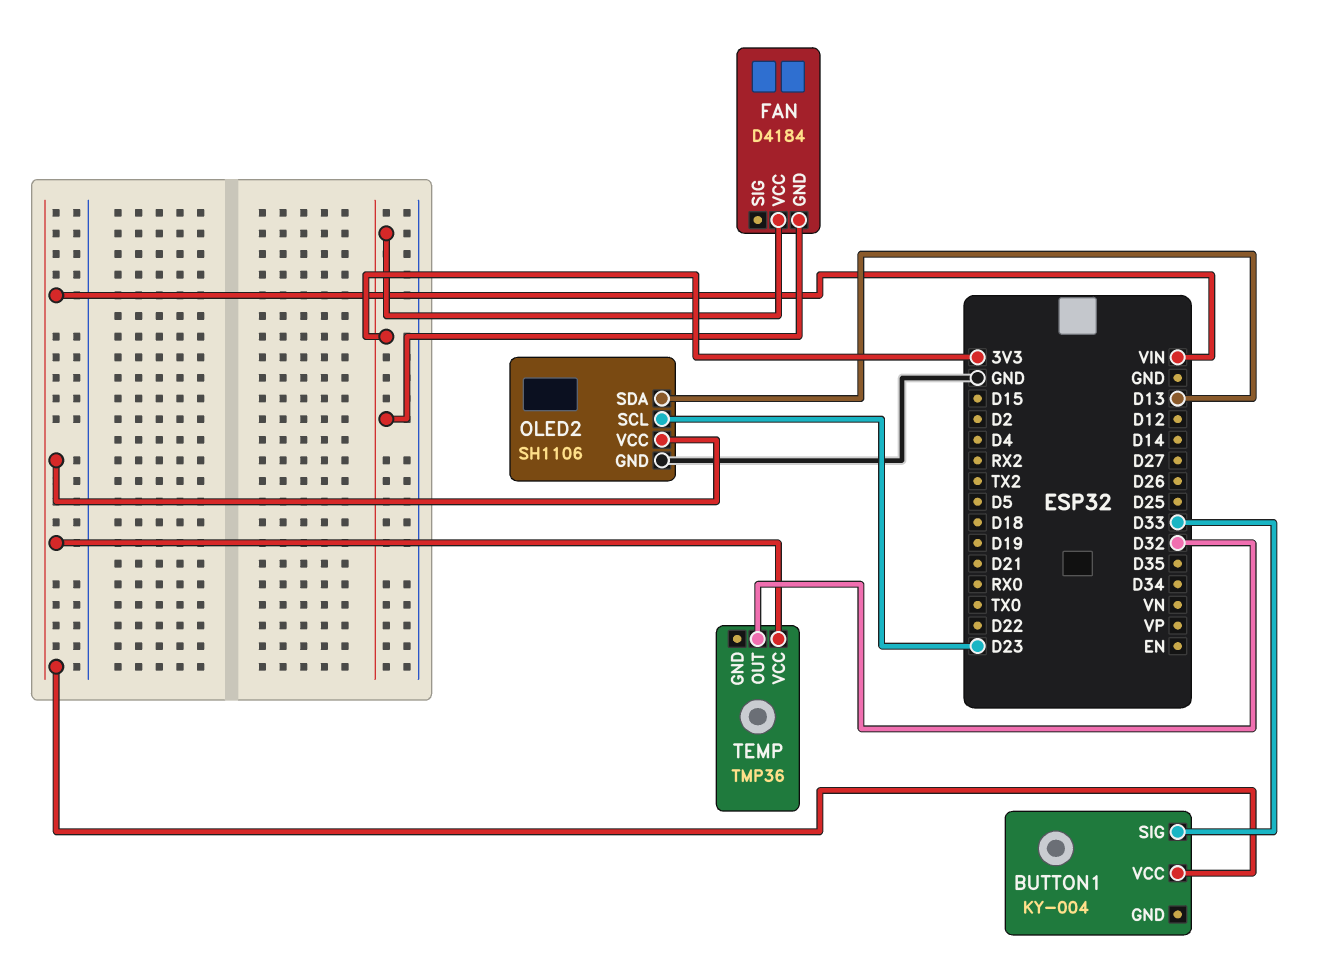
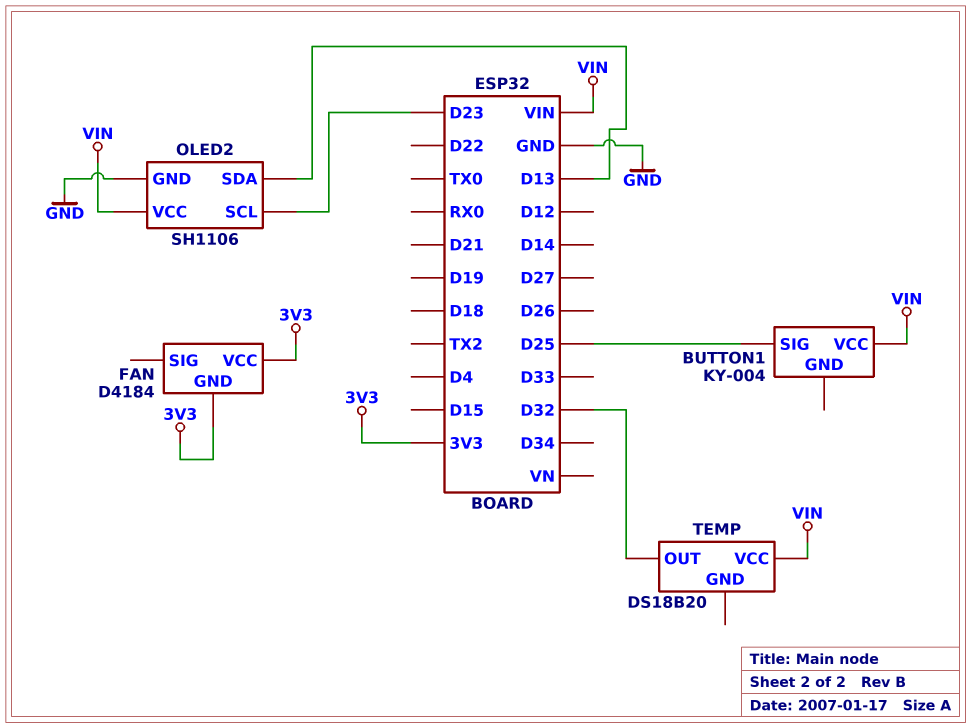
BUTTON1 pin SIG: D33 -> D25
TEMP: TMP36 -> DS18B20

